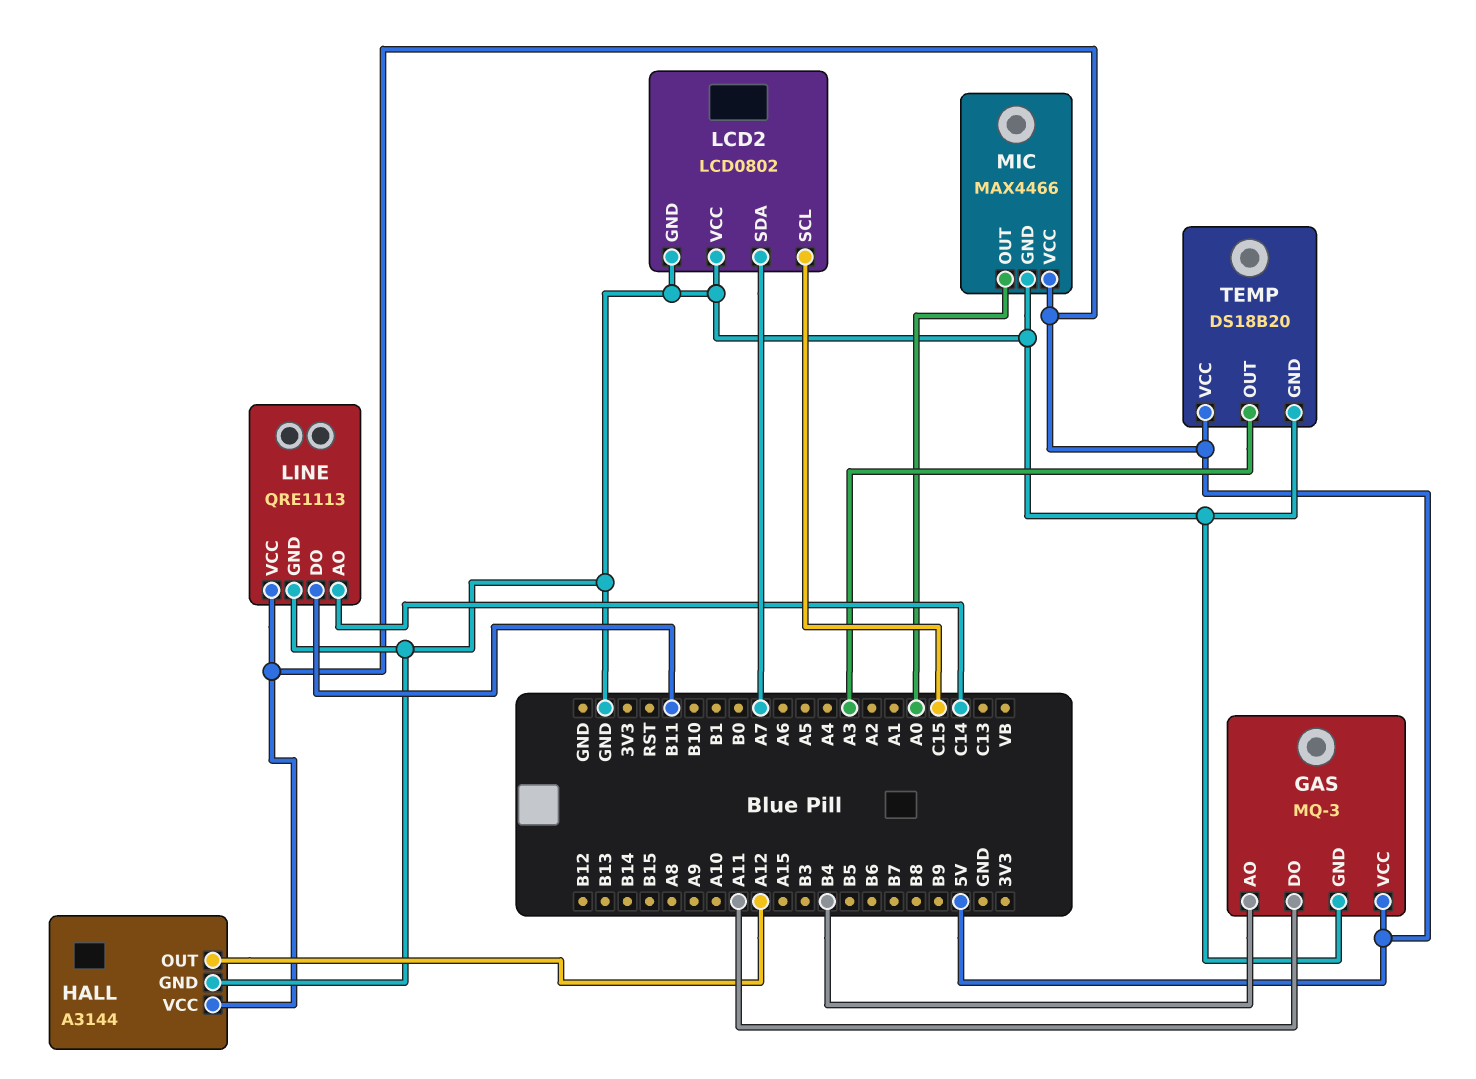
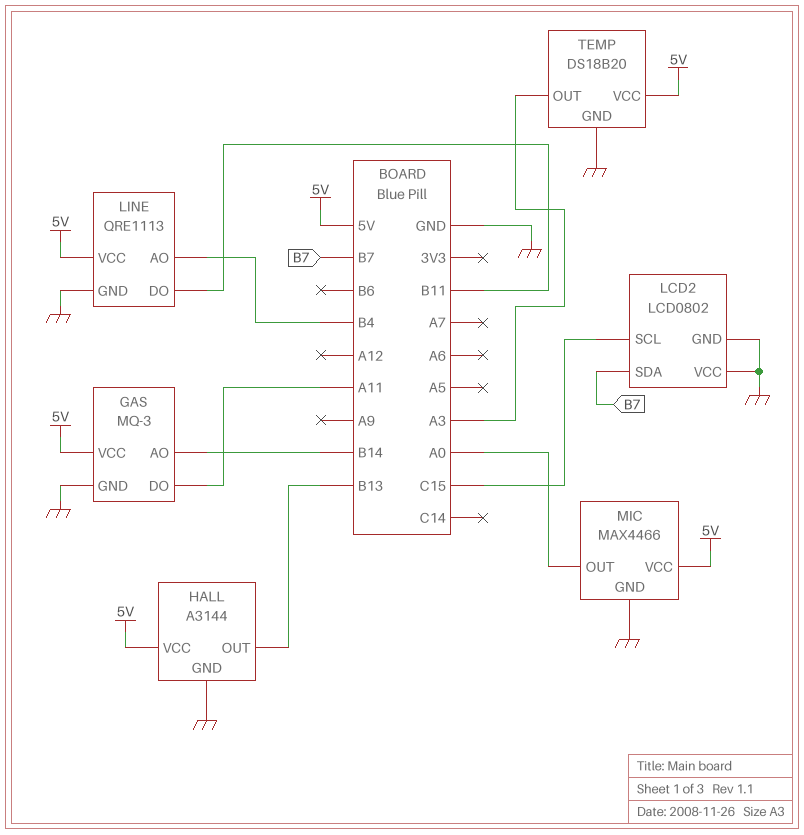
GAS pin AO: B4 -> B14
HALL pin OUT: A12 -> B13
LCD2 pin SDA: A7 -> B7
LINE pin AO: C14 -> B4

